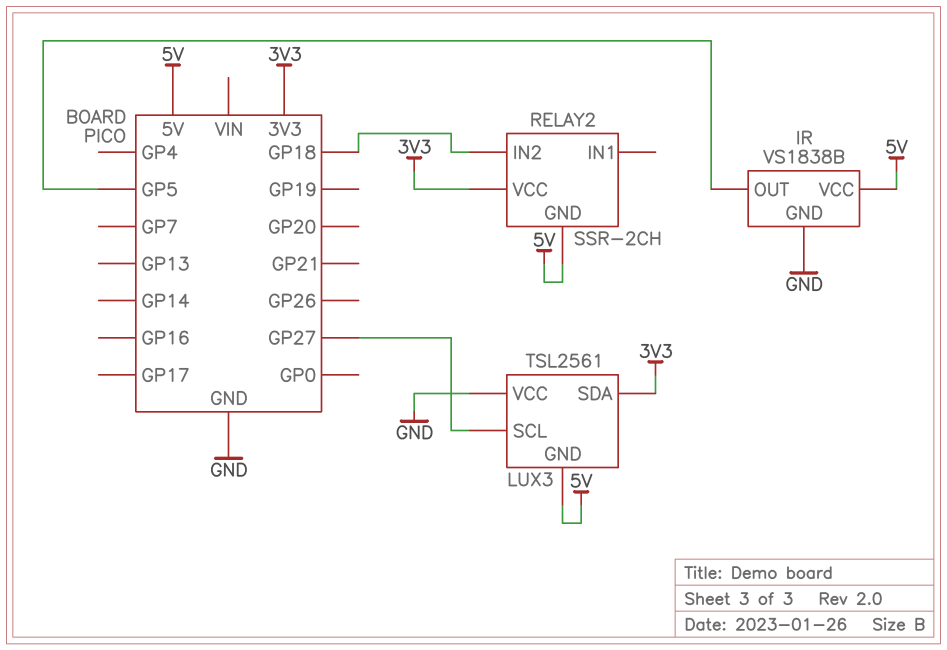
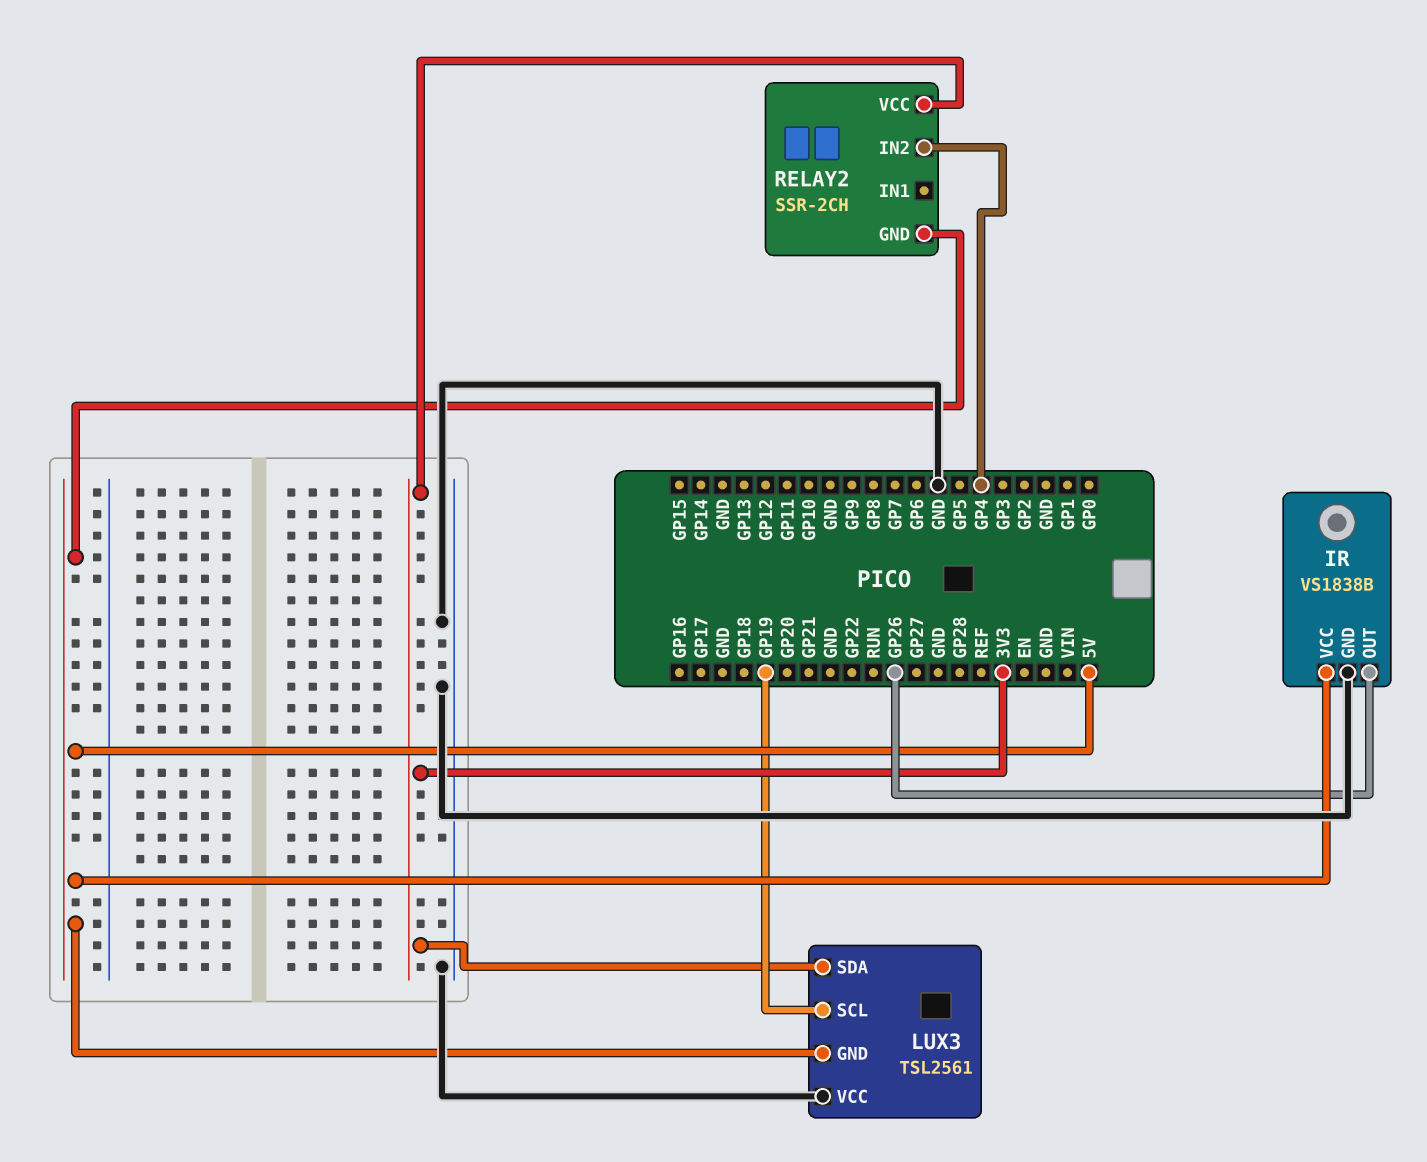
IR pin OUT: GP5 -> GP26
LUX3 pin SCL: GP27 -> GP19
RELAY2 pin IN2: GP18 -> GP4

